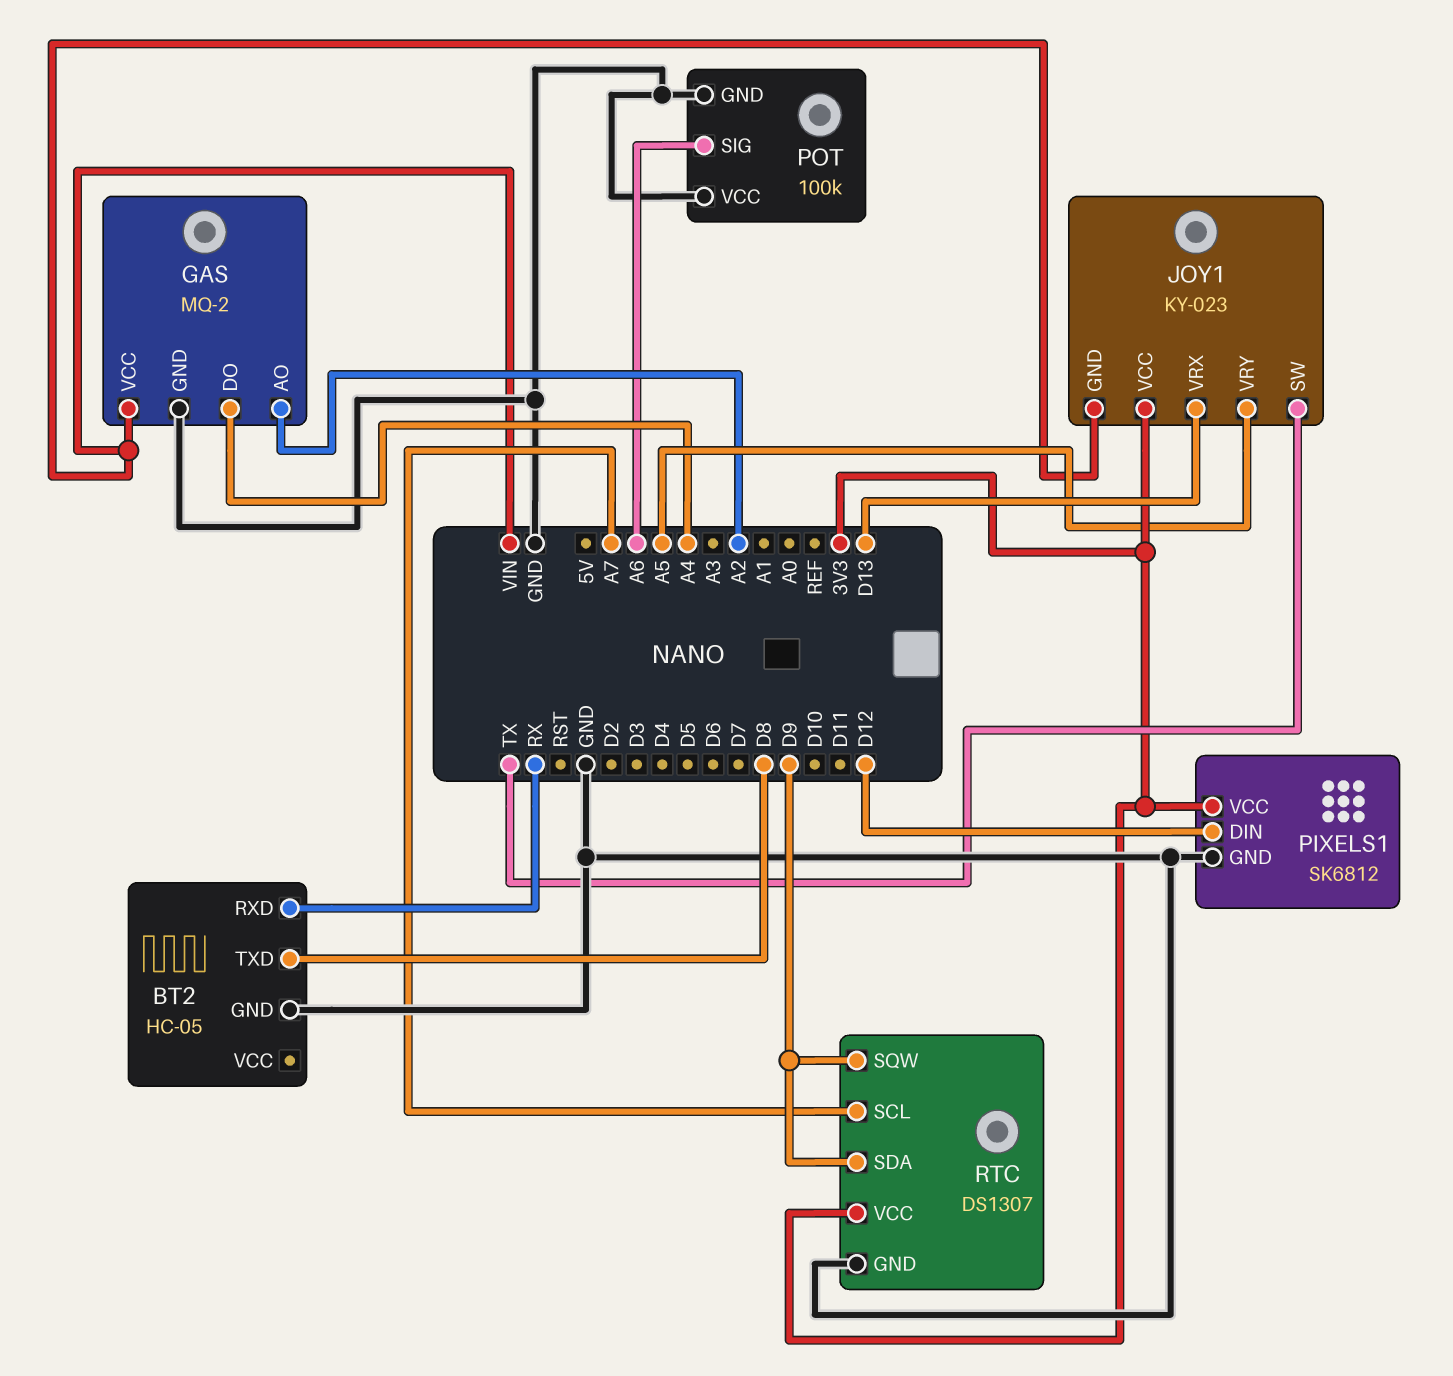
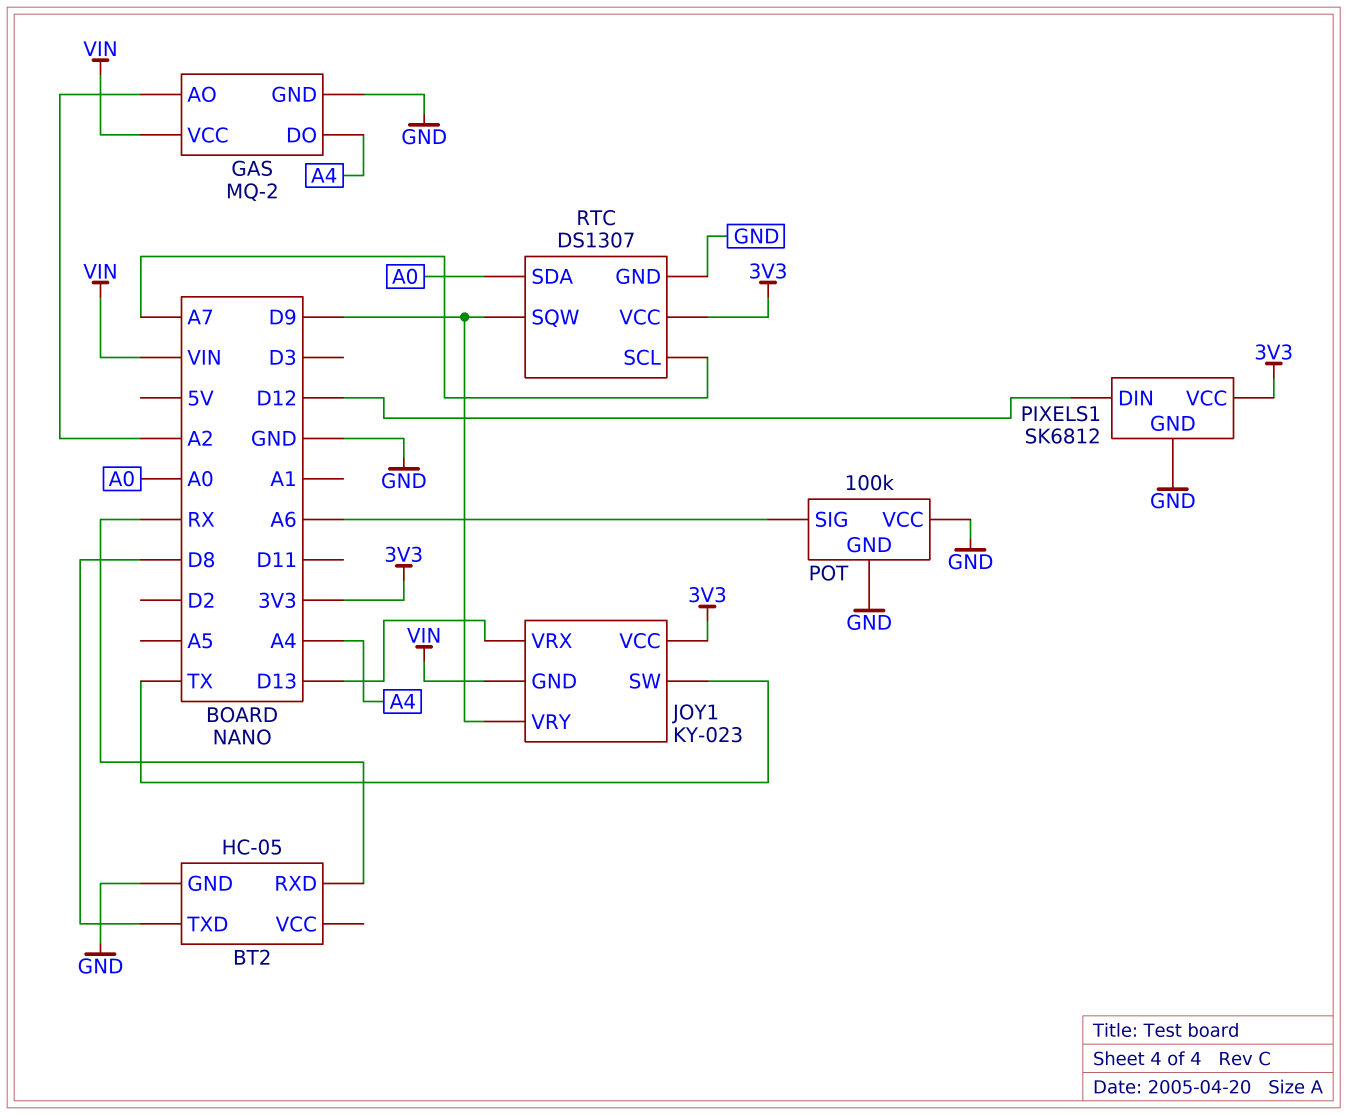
JOY1 pin VRY: A5 -> D9
RTC pin SDA: D9 -> A0

